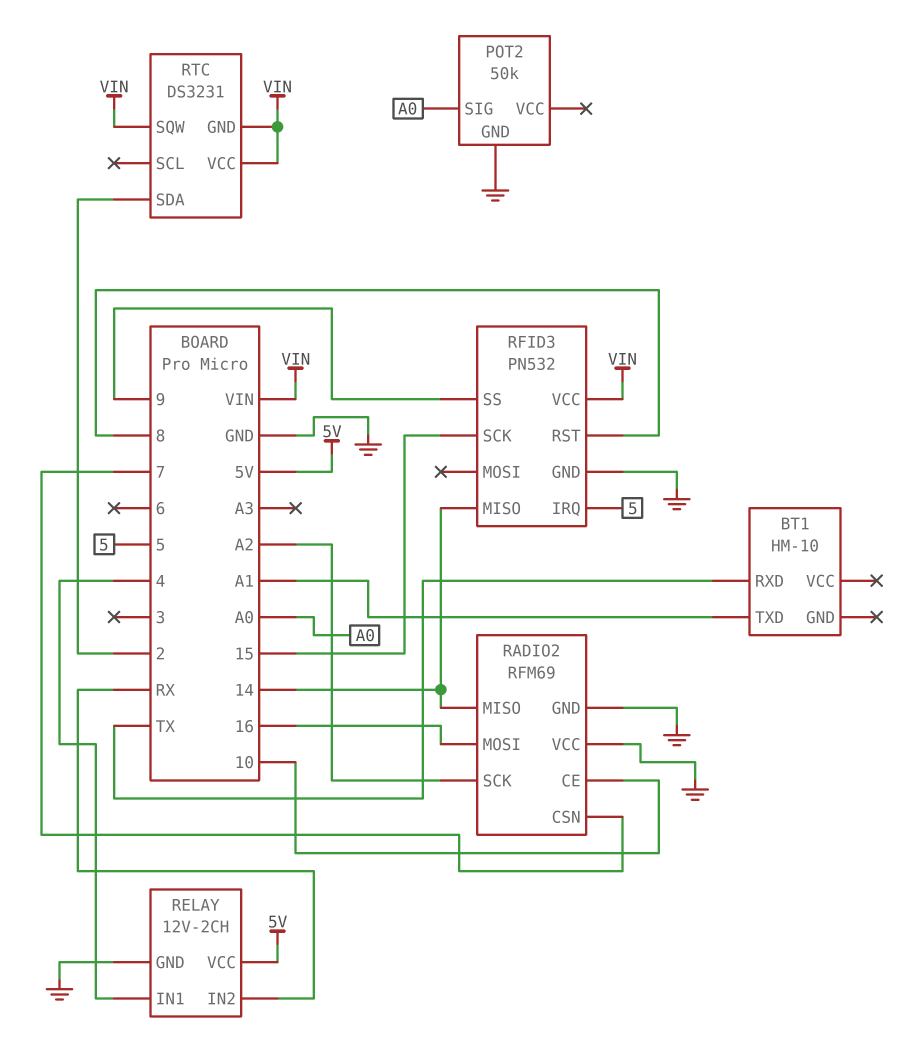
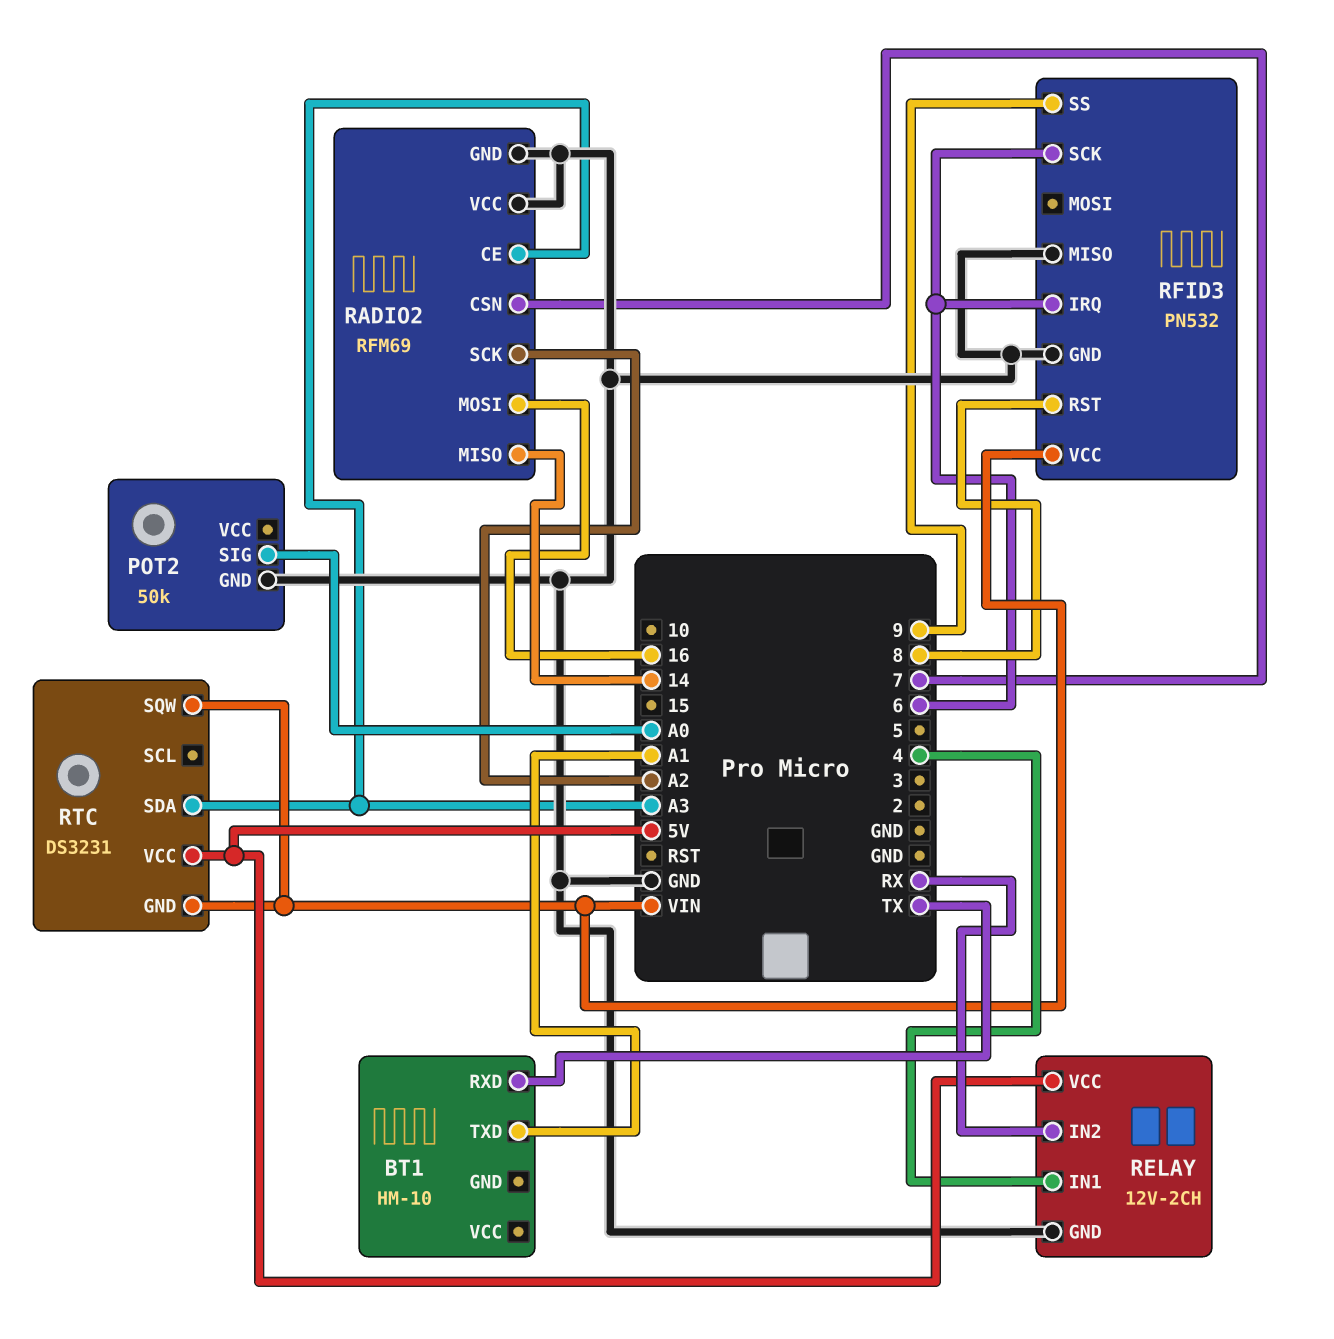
RADIO2 pin CE: 10 -> A3
RFID3 pin IRQ: 5 -> 6
RFID3 pin MISO: 14 -> GND
RFID3 pin SCK: 15 -> 6
RTC pin SDA: 2 -> A3
RTC pin VCC: VIN -> 5V

